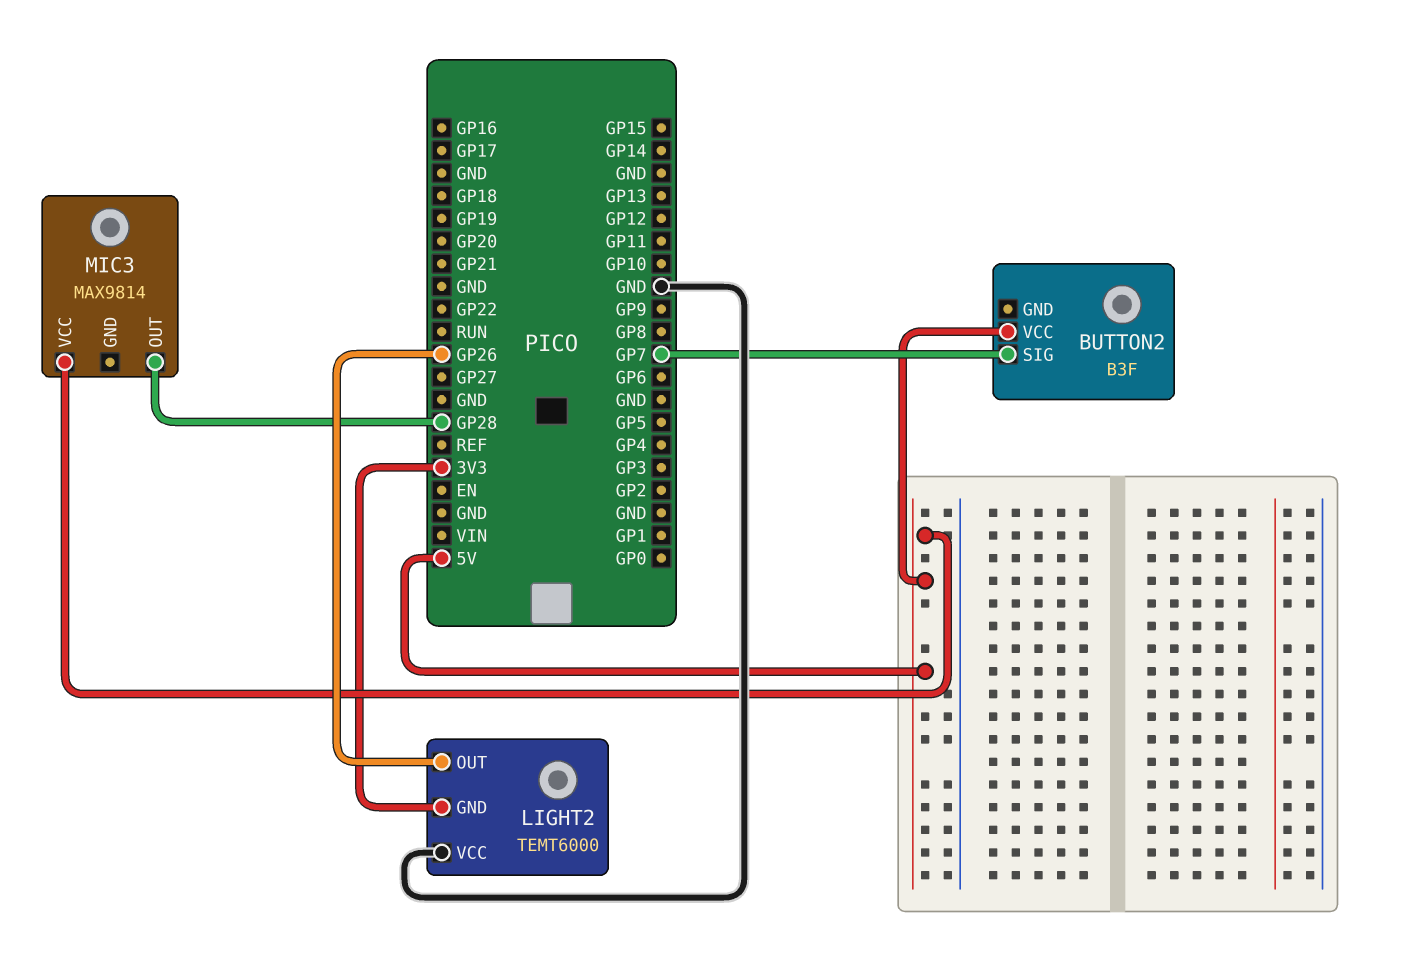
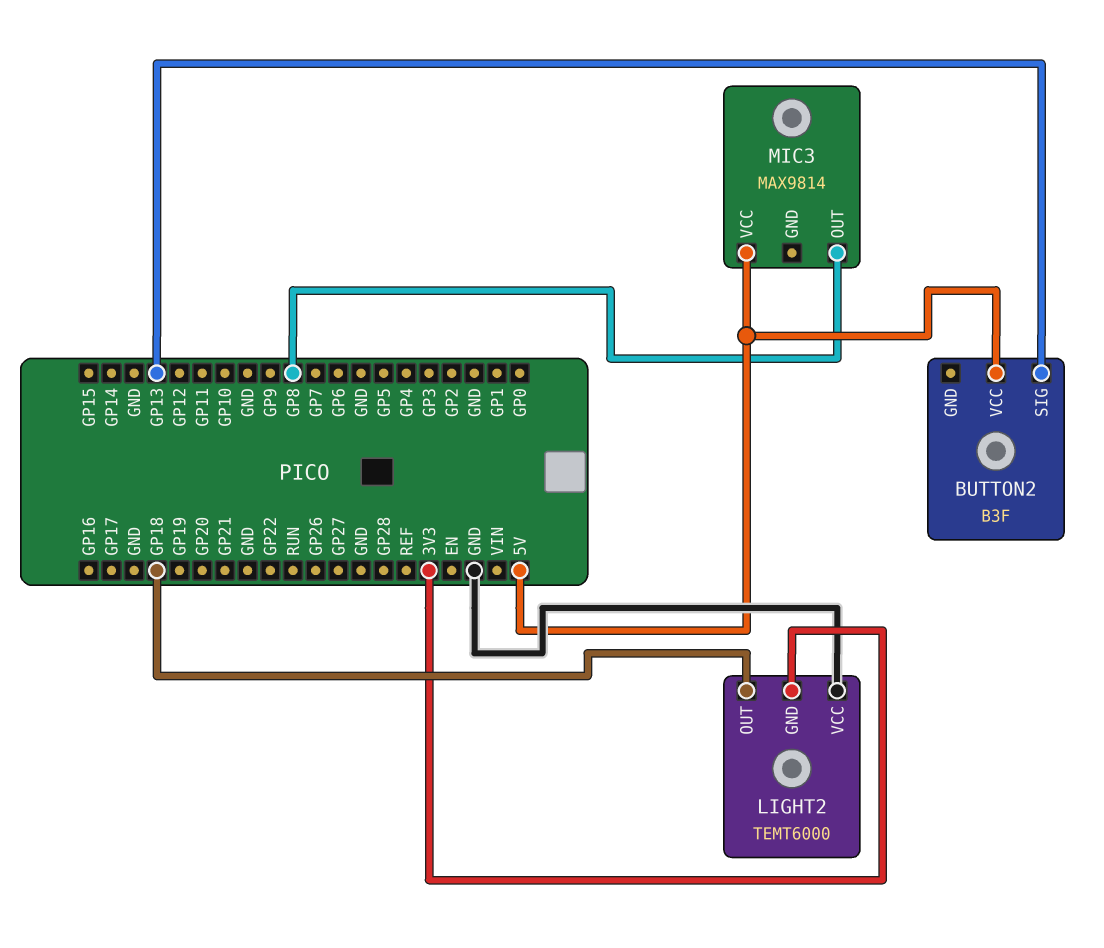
BUTTON2 pin SIG: GP7 -> GP13
LIGHT2 pin OUT: GP26 -> GP18
MIC3 pin OUT: GP28 -> GP8

